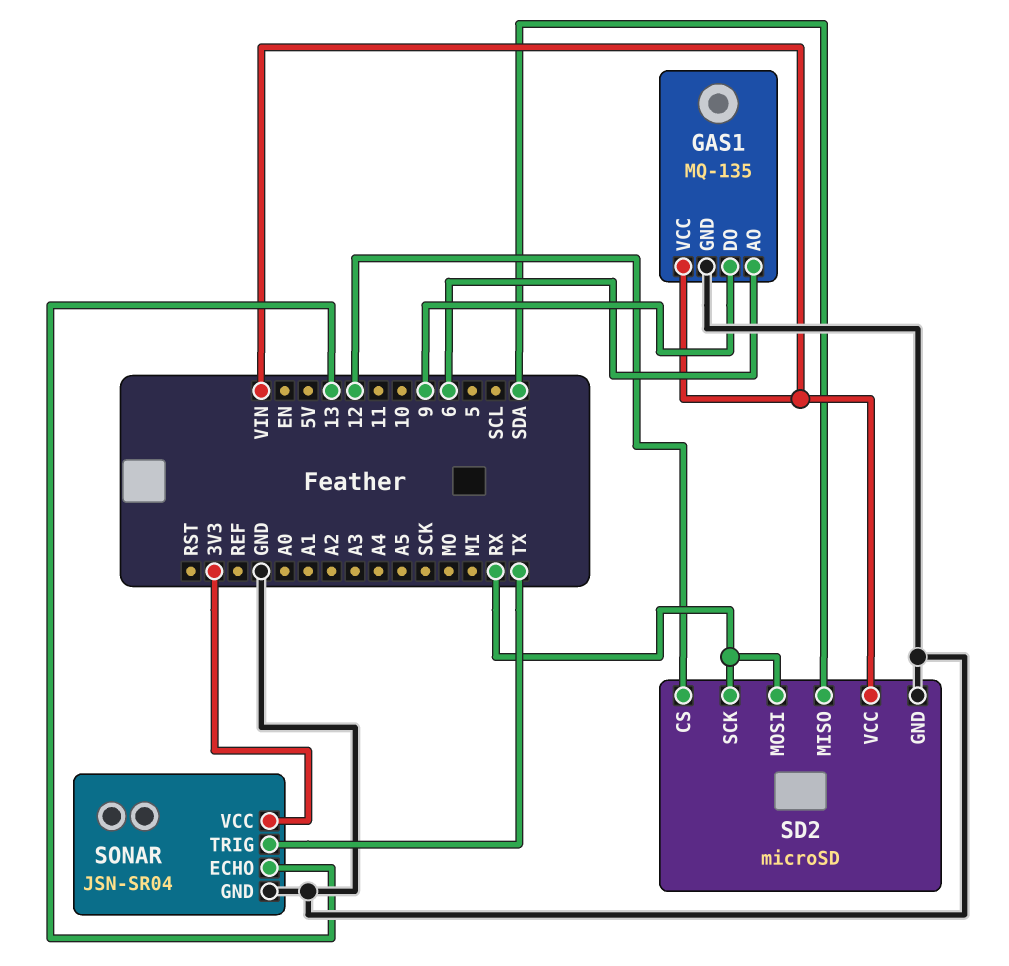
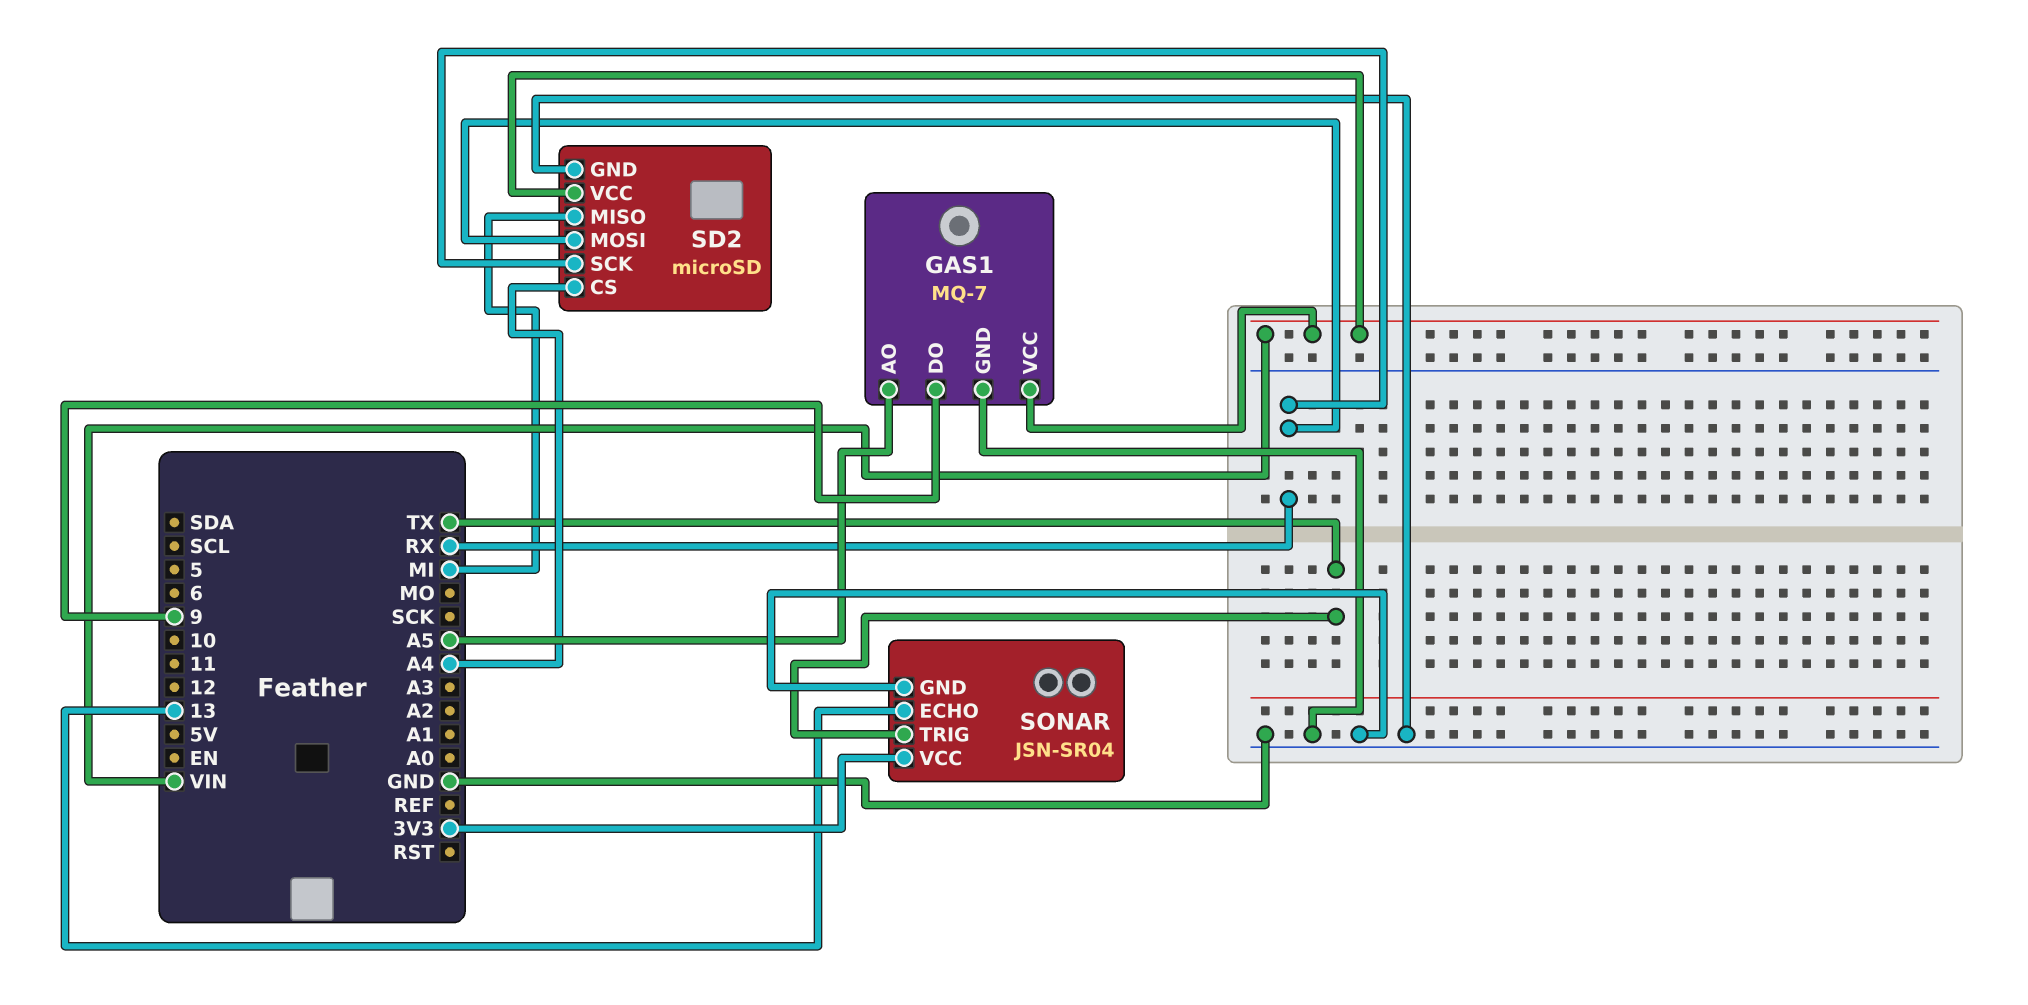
GAS1: MQ-135 -> MQ-7
GAS1 pin AO: 6 -> A5
SD2 pin CS: 12 -> A4
SD2 pin MISO: SDA -> MI

